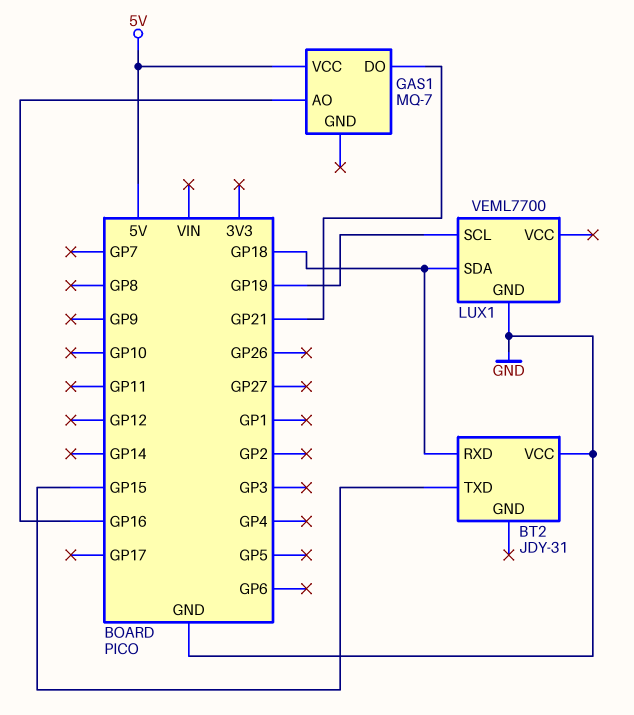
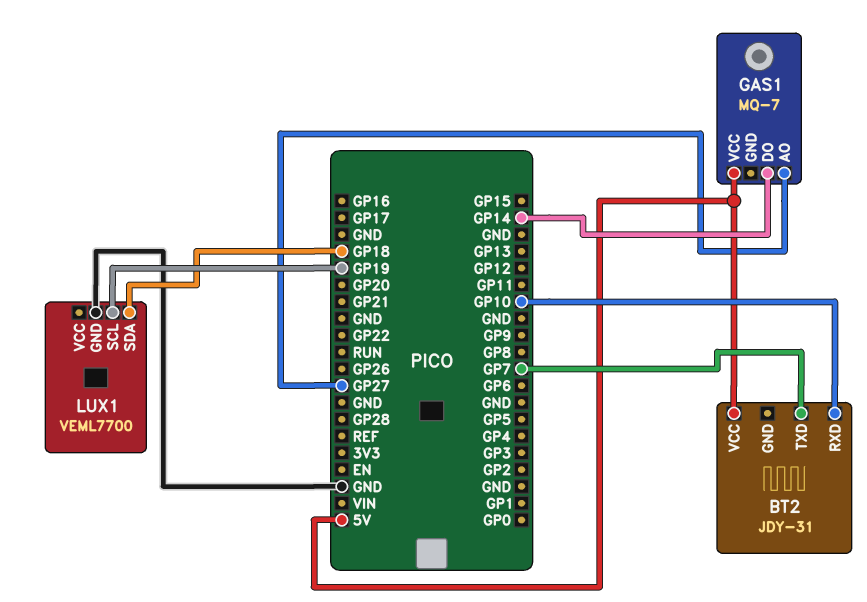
BT2 pin RXD: GP18 -> GP10
BT2 pin TXD: GP15 -> GP7
BT2 pin VCC: GND -> 5V
GAS1 pin AO: GP16 -> GP27
GAS1 pin DO: GP21 -> GP14

